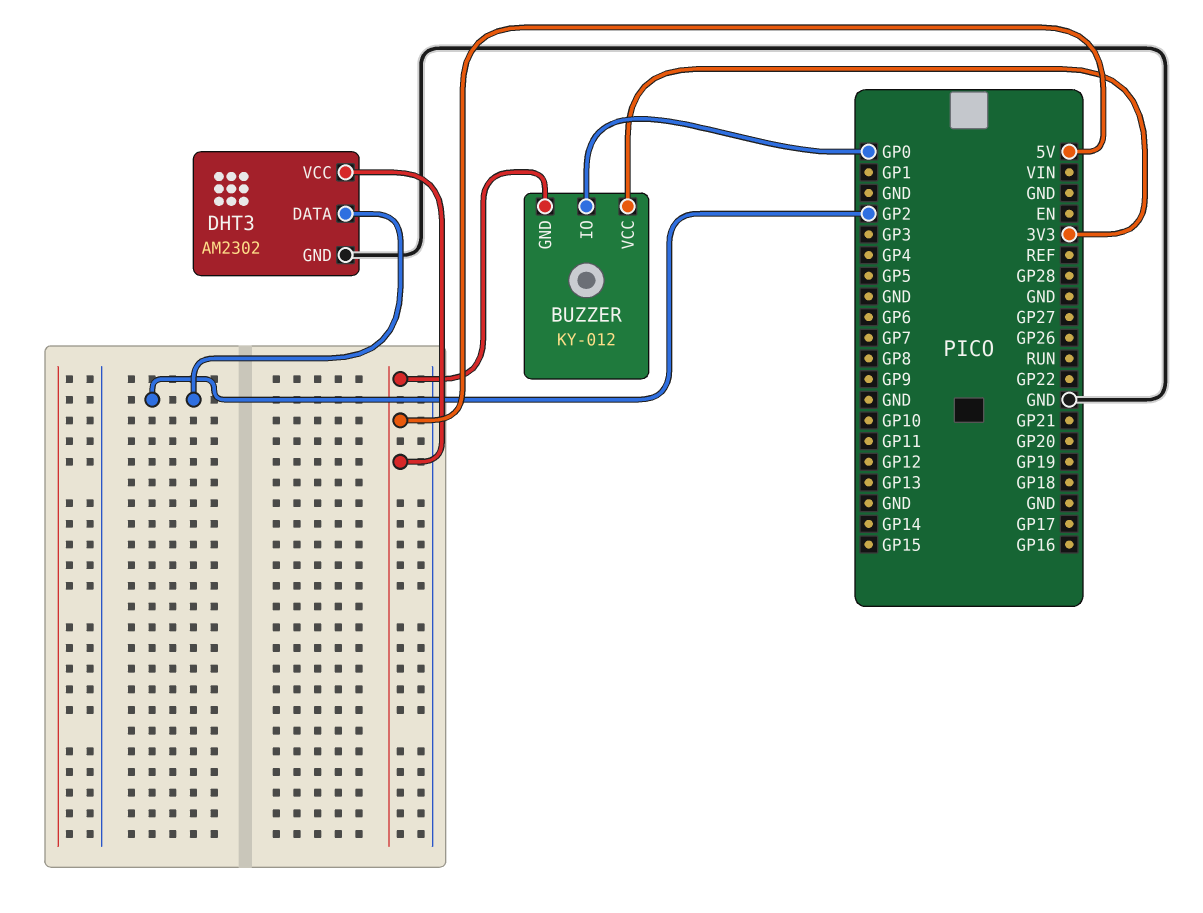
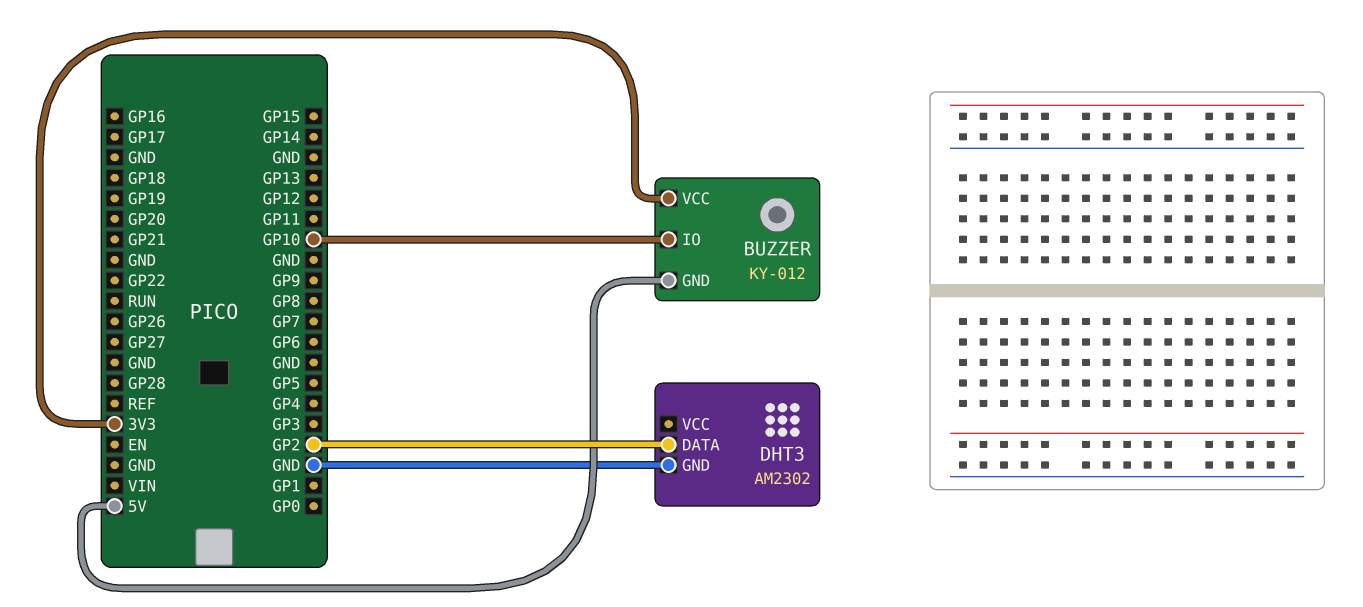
BUZZER pin IO: GP0 -> GP10
DHT3 pin VCC: 5V -> none

